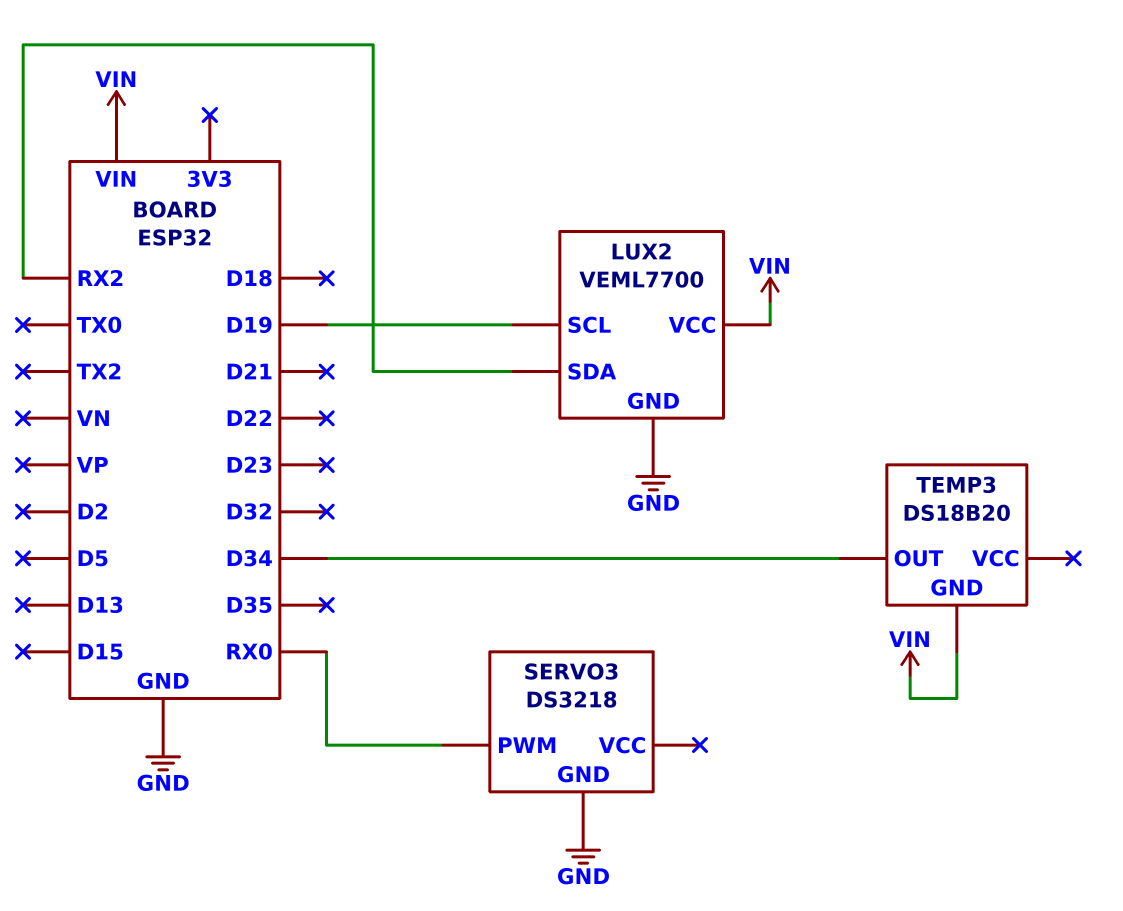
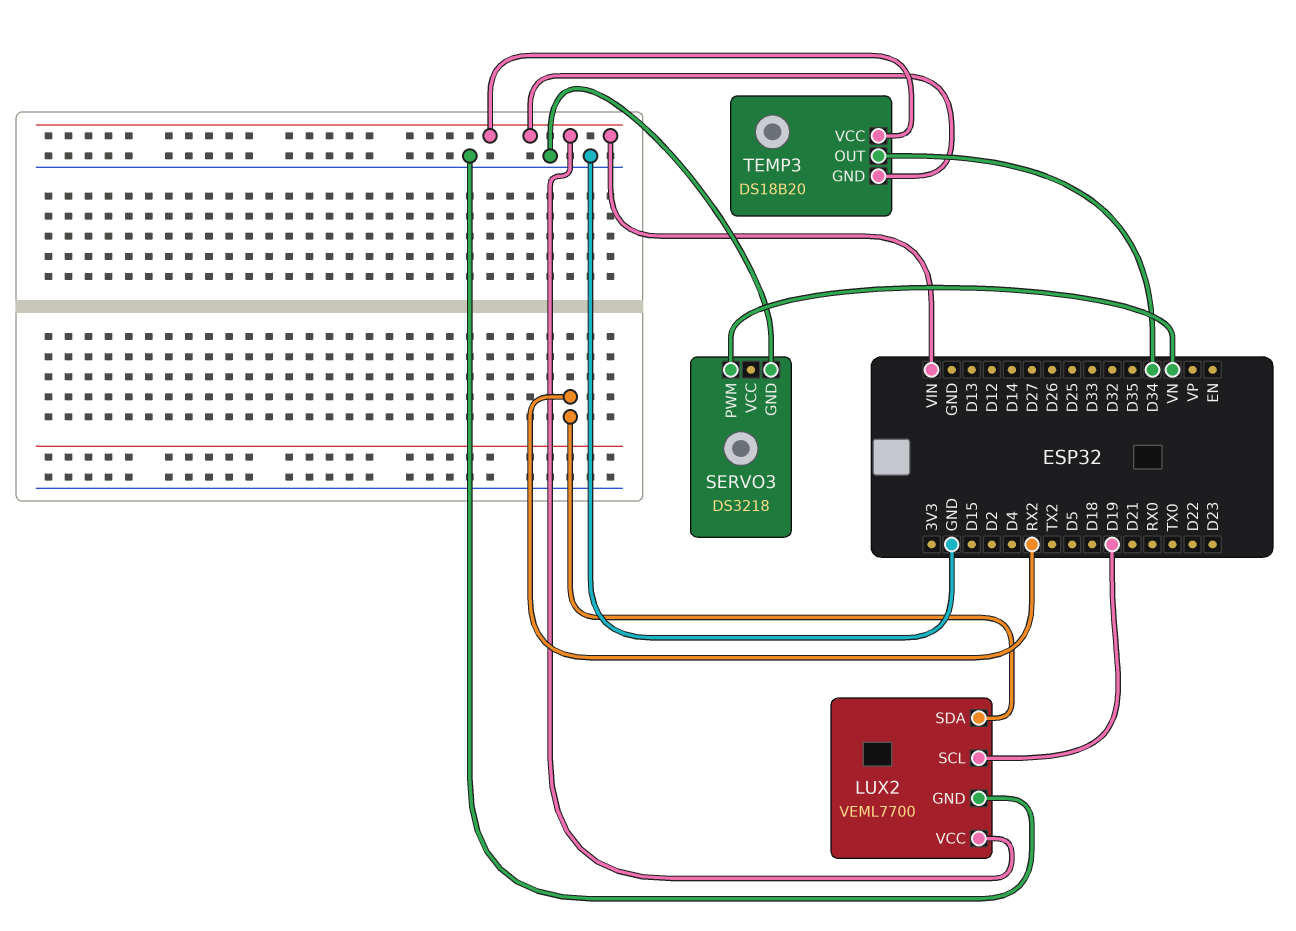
SERVO3 pin PWM: RX0 -> VN
TEMP3 pin VCC: none -> VIN

